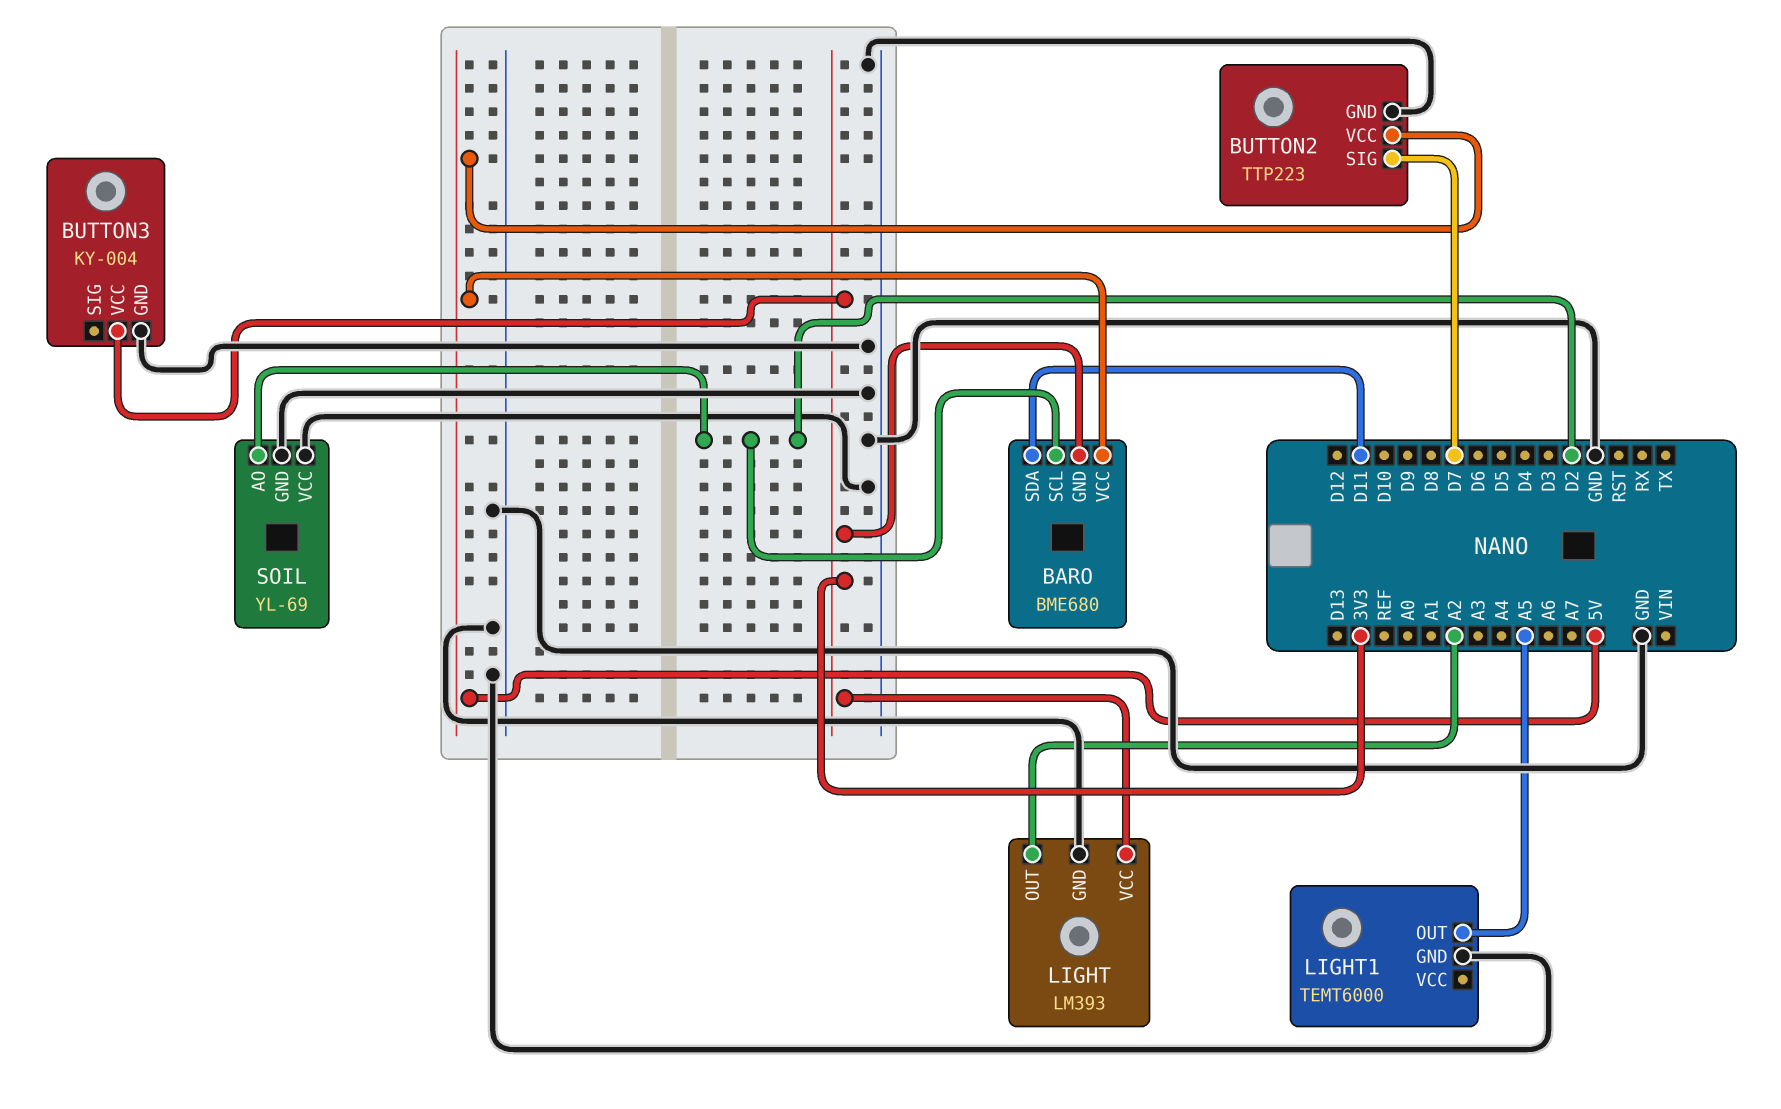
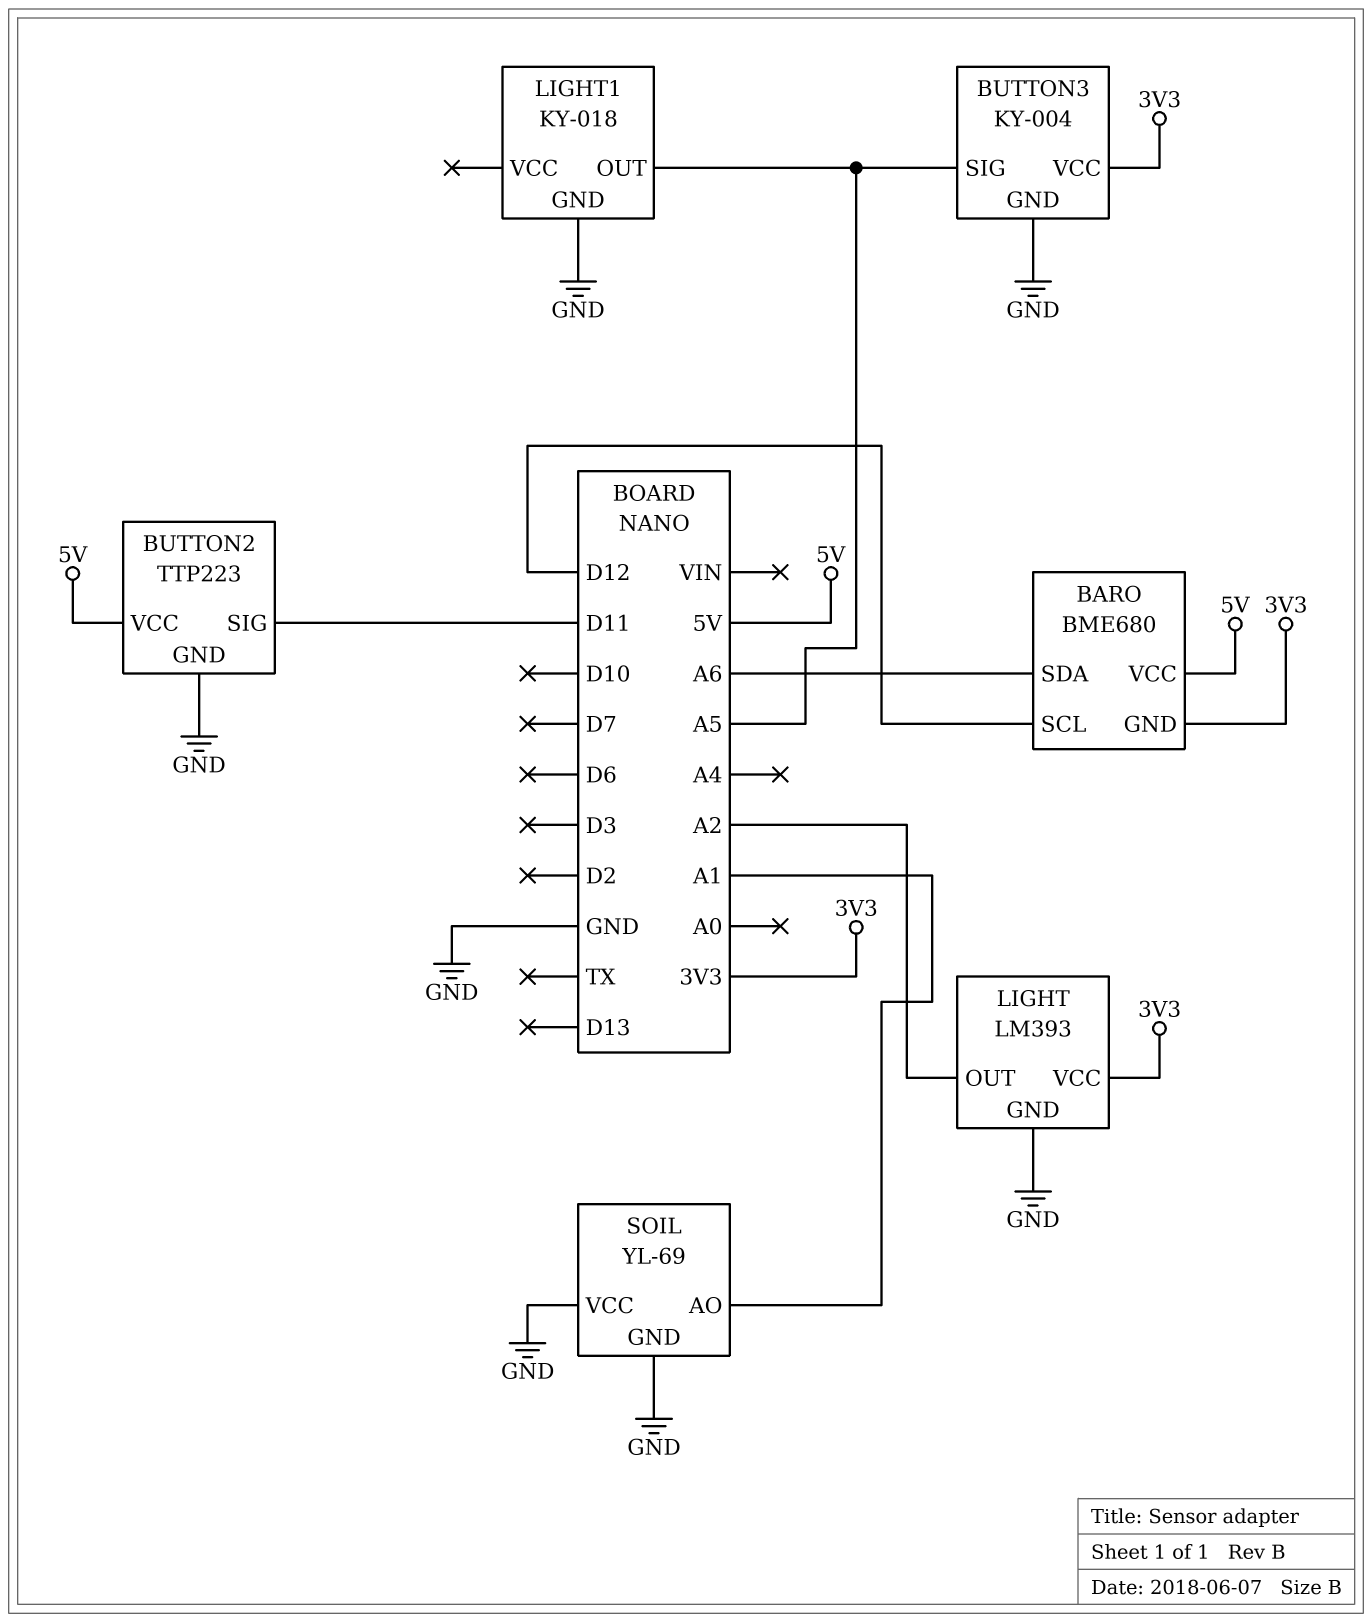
BARO pin SCL: D2 -> D12
BARO pin SDA: D11 -> A6
BUTTON2 pin SIG: D7 -> D11
BUTTON3 pin SIG: none -> A5
LIGHT1: TEMT6000 -> KY-018
SOIL pin AO: D2 -> A1

